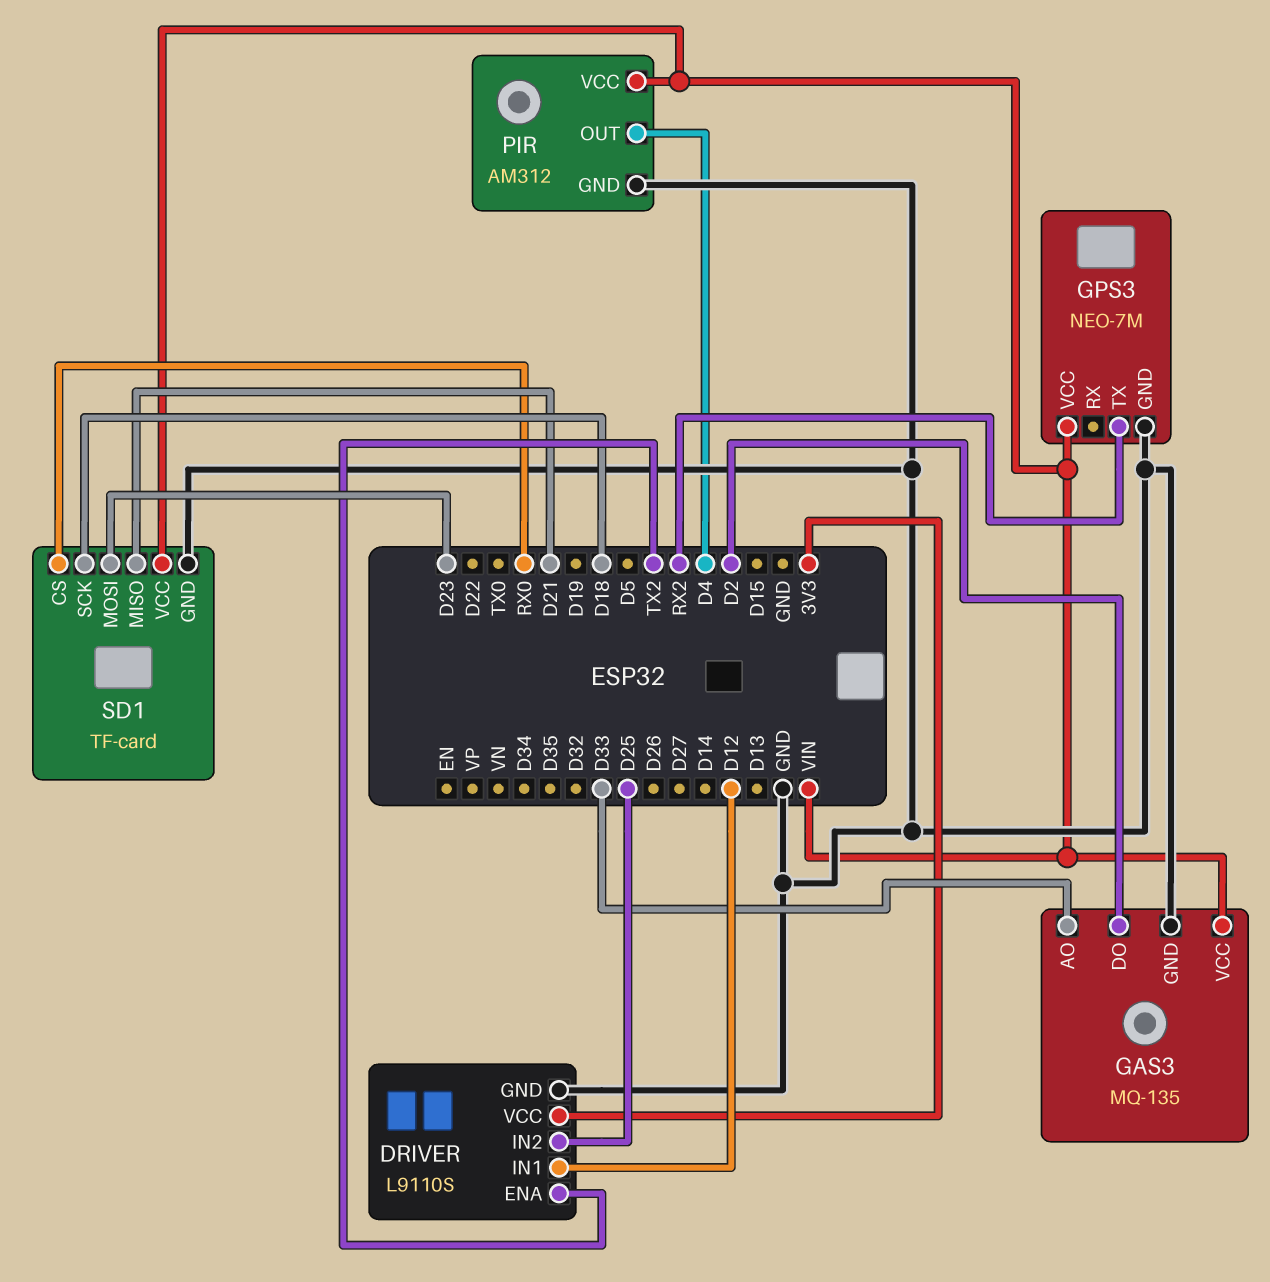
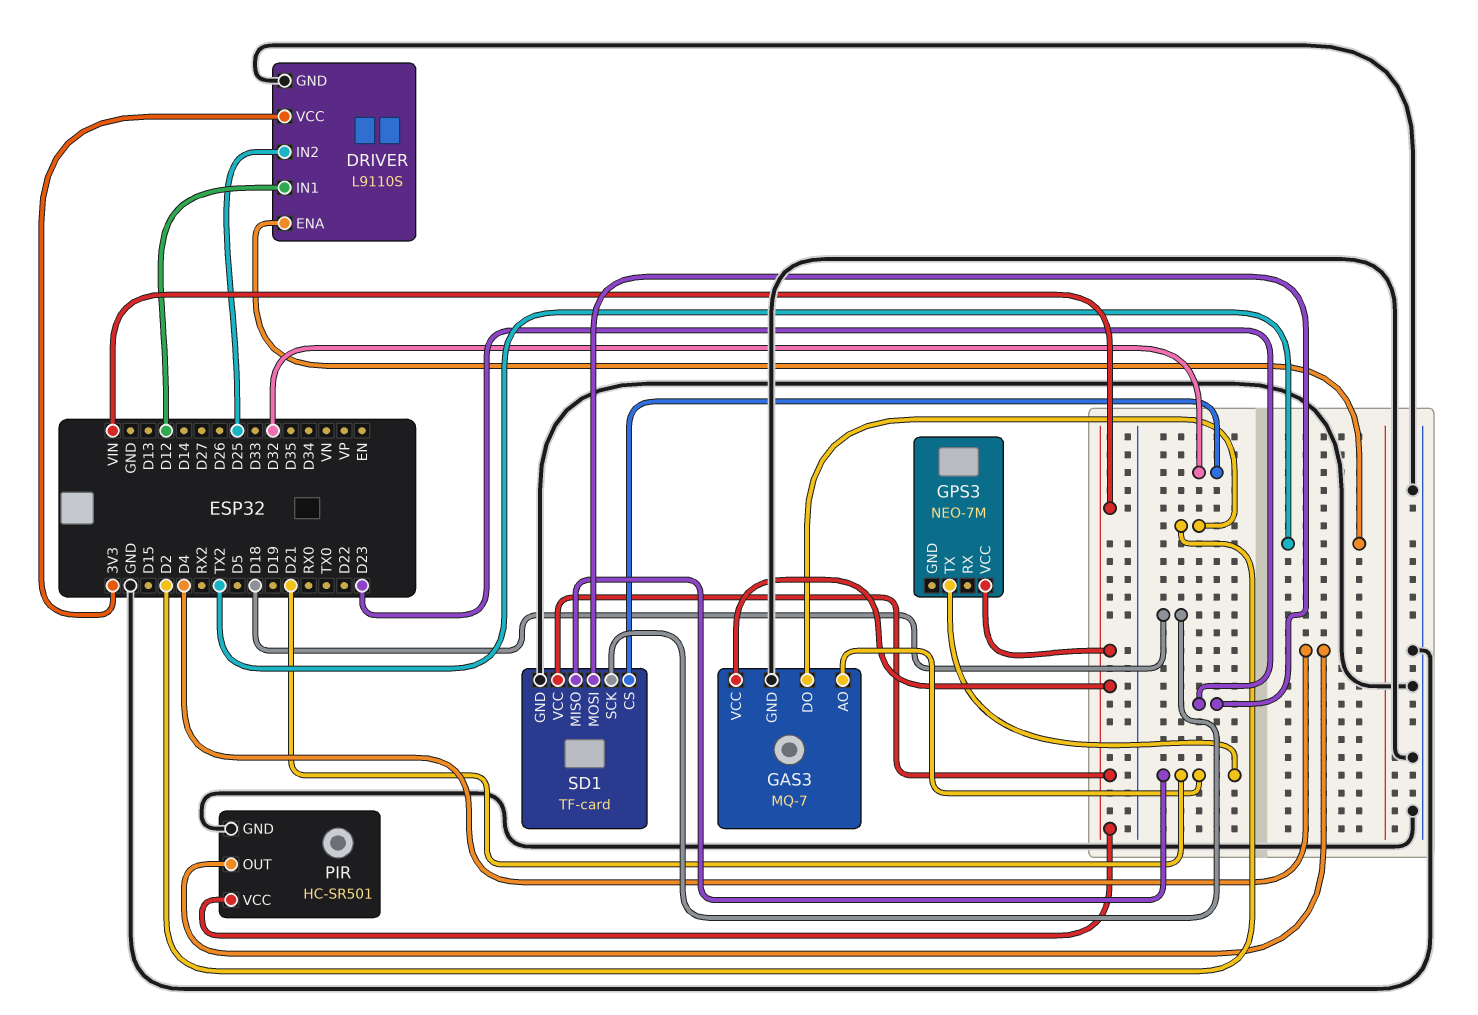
GAS3: MQ-135 -> MQ-7
GAS3 pin AO: D33 -> D21
GPS3 pin GND: GND -> none
GPS3 pin TX: RX2 -> D21
PIR: AM312 -> HC-SR501
SD1 pin CS: RX0 -> D32

